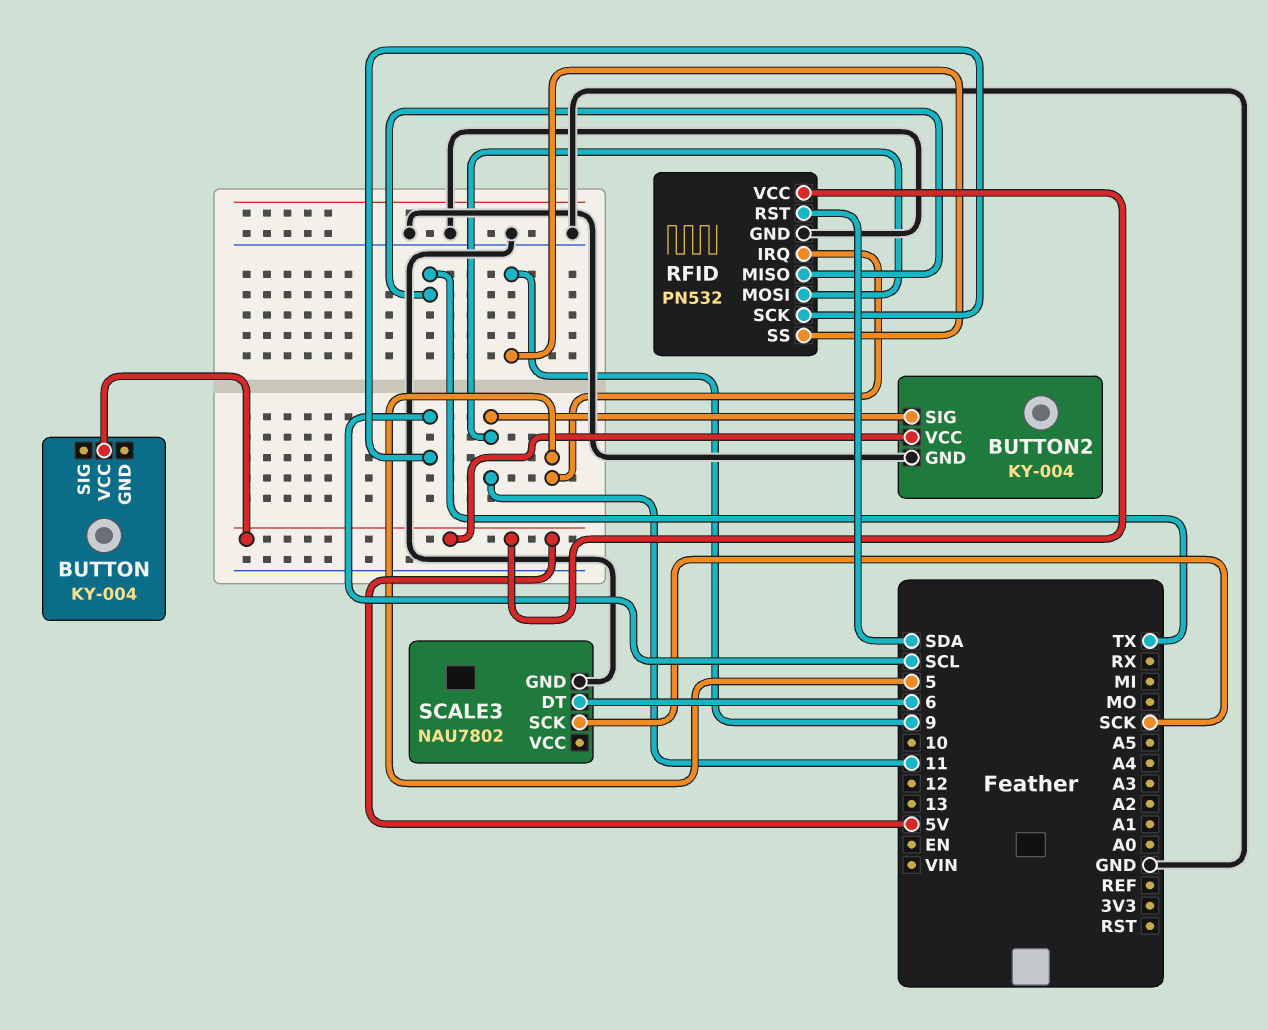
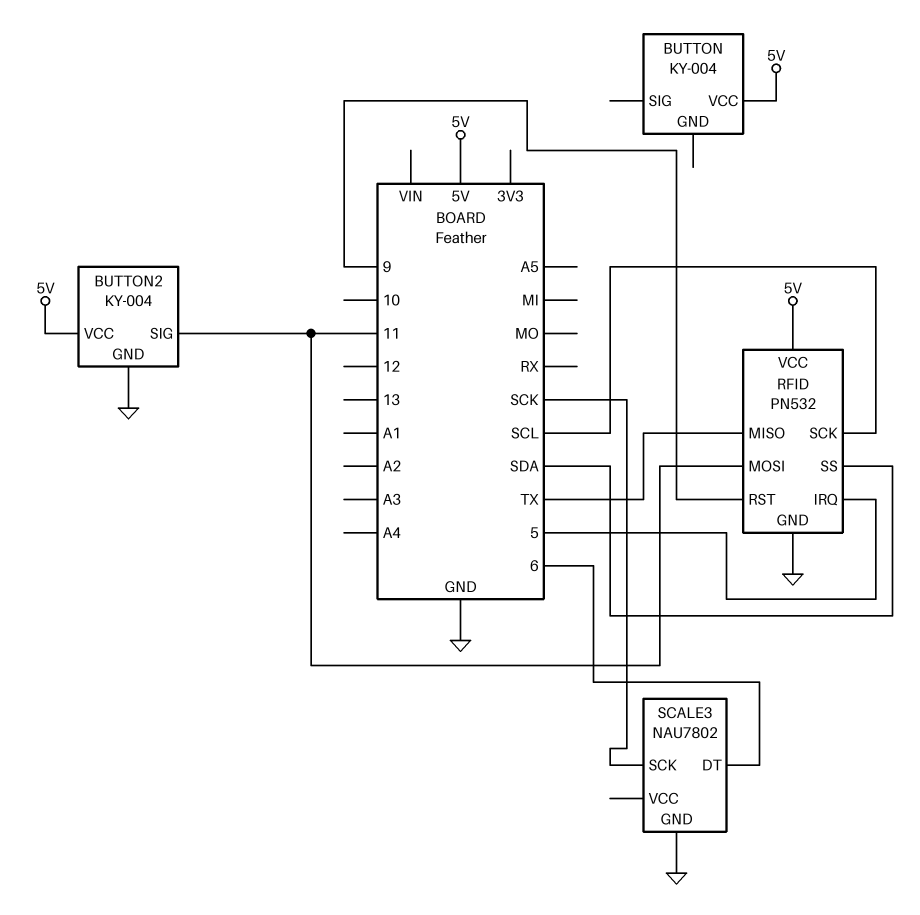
RFID pin RST: SDA -> 9
RFID pin SS: 9 -> SDA

